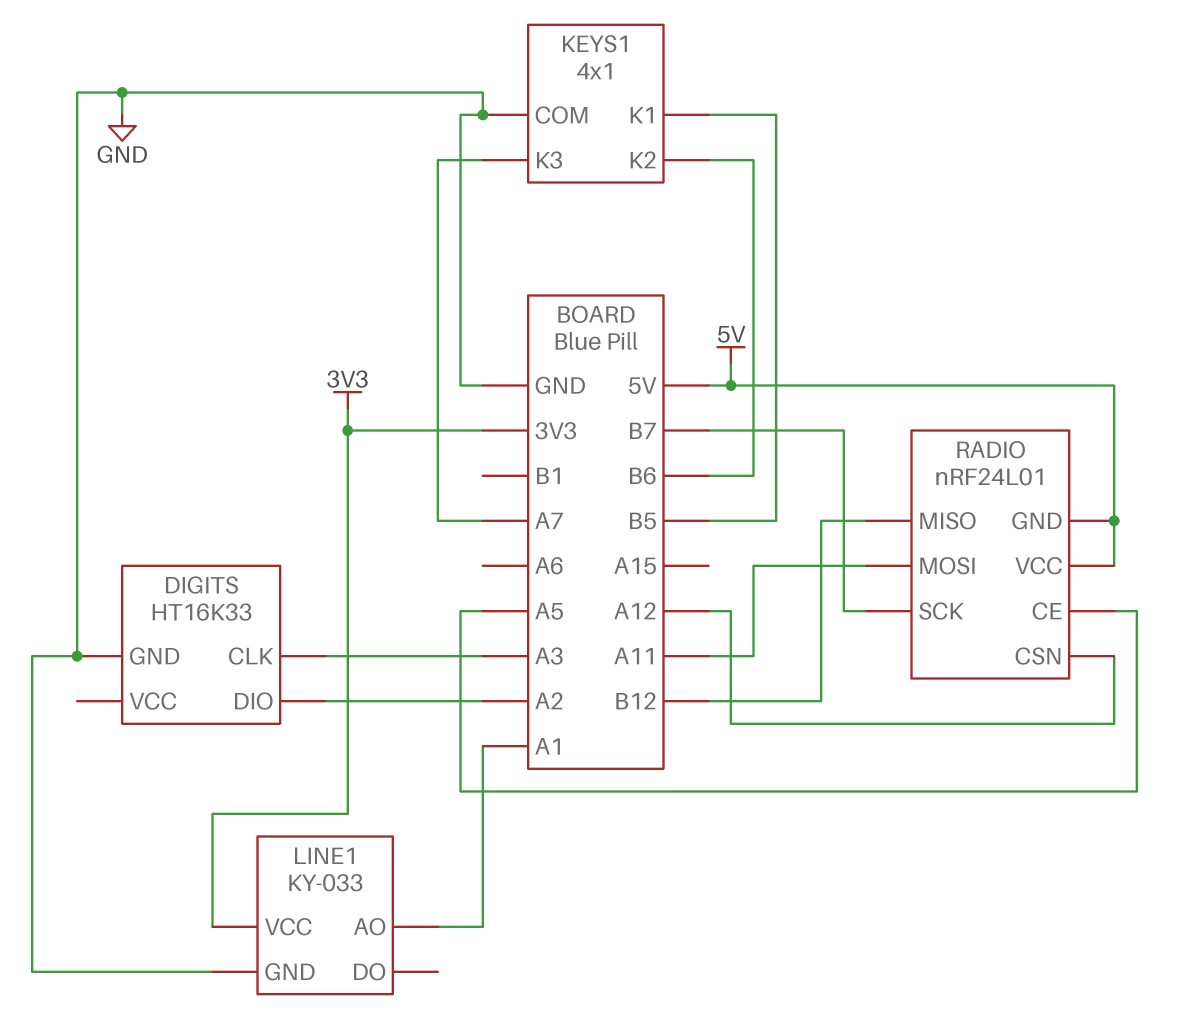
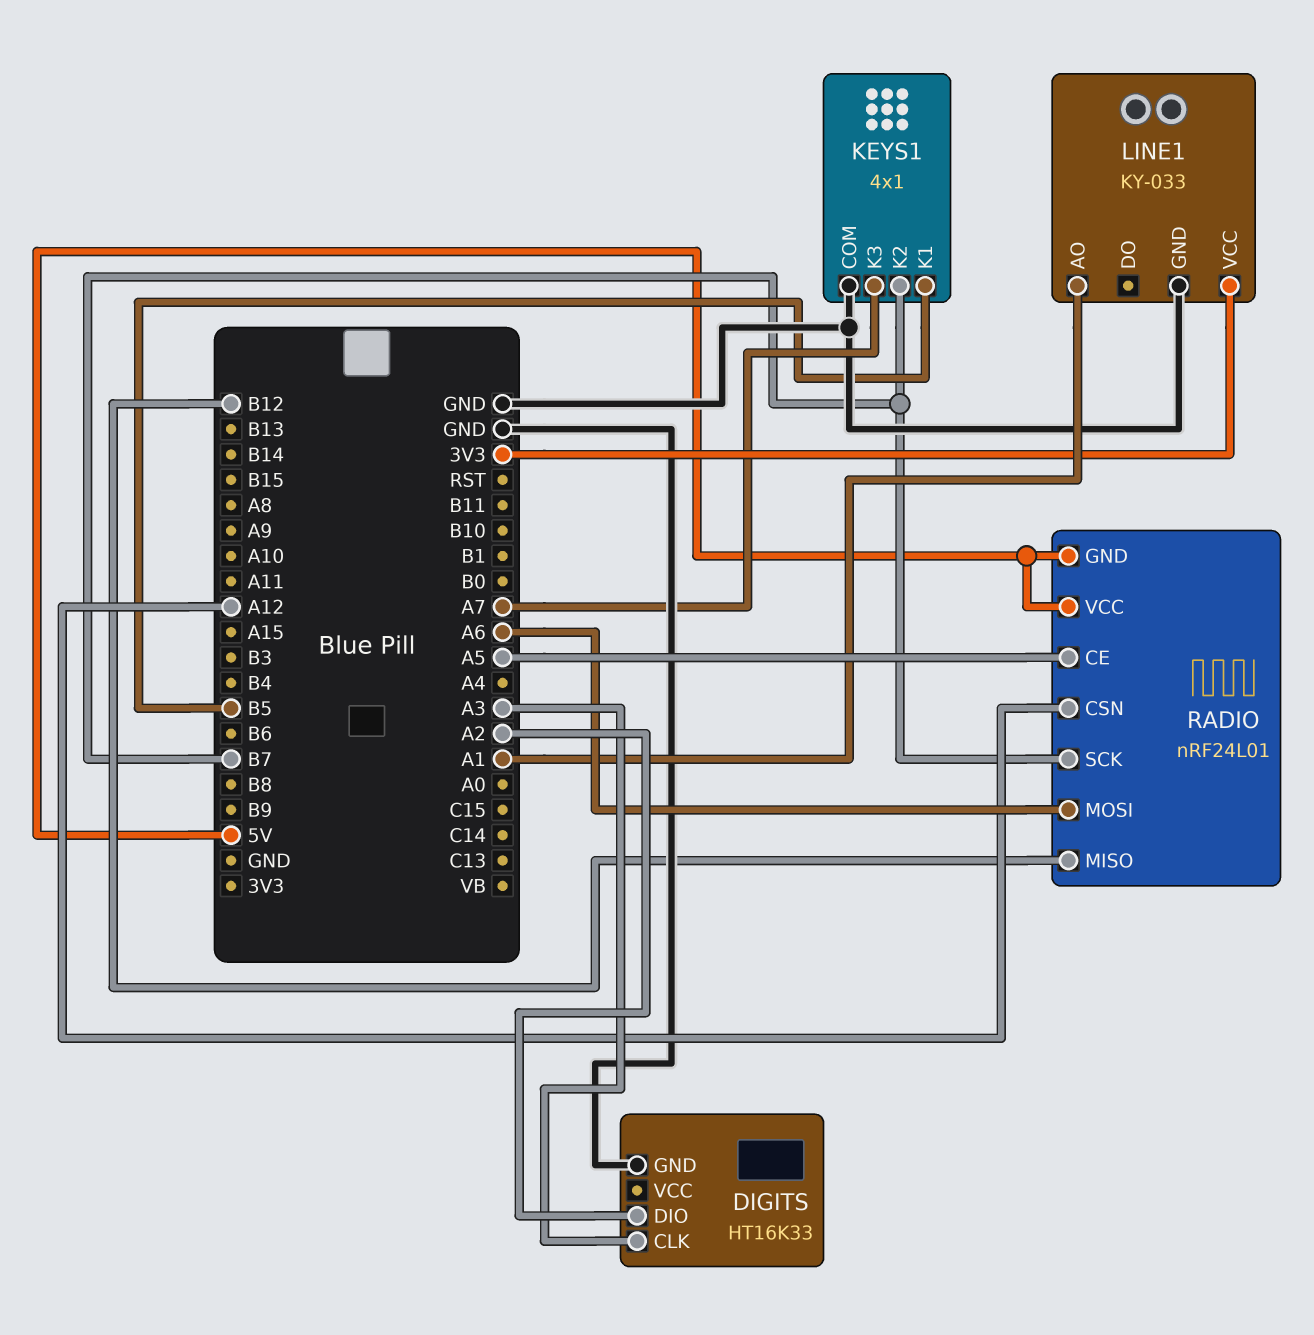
KEYS1 pin K2: B6 -> B7
RADIO pin MOSI: A11 -> A6

